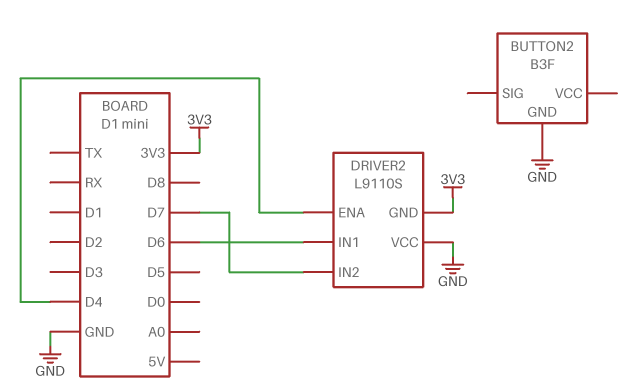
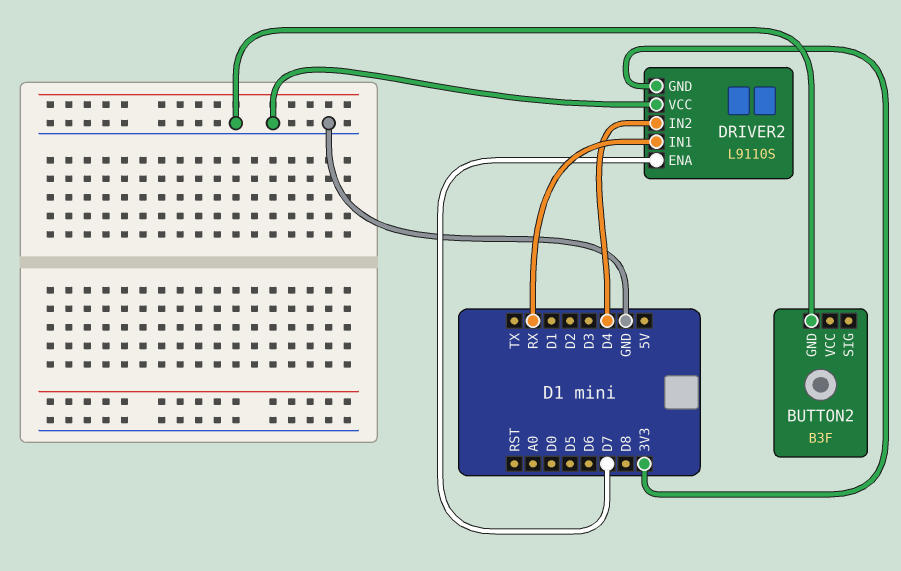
DRIVER2 pin ENA: D4 -> D7
DRIVER2 pin IN1: D6 -> RX
DRIVER2 pin IN2: D7 -> D4

